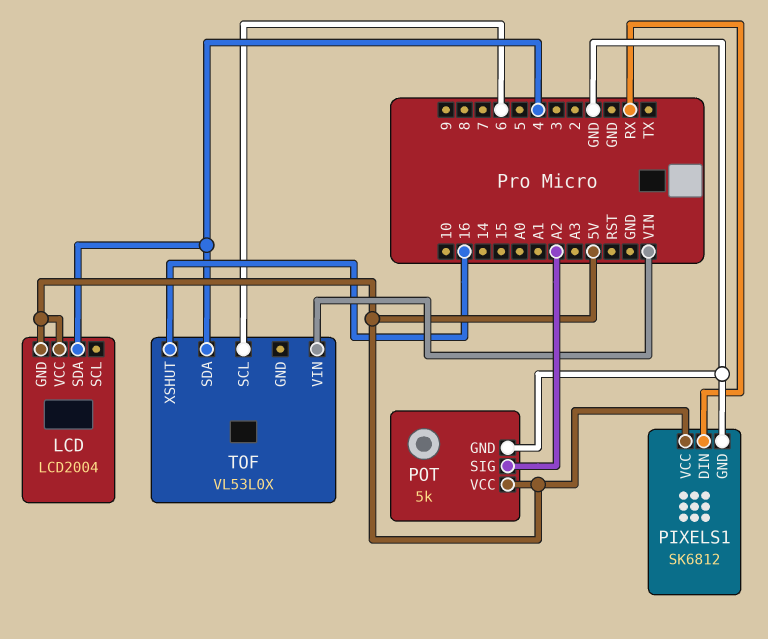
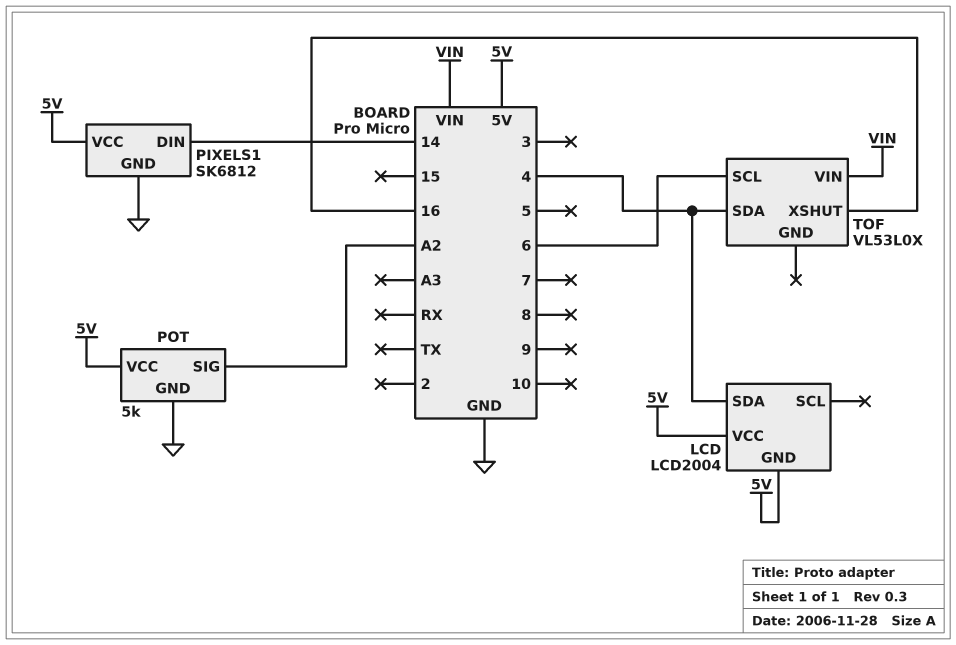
PIXELS1 pin DIN: RX -> 14

